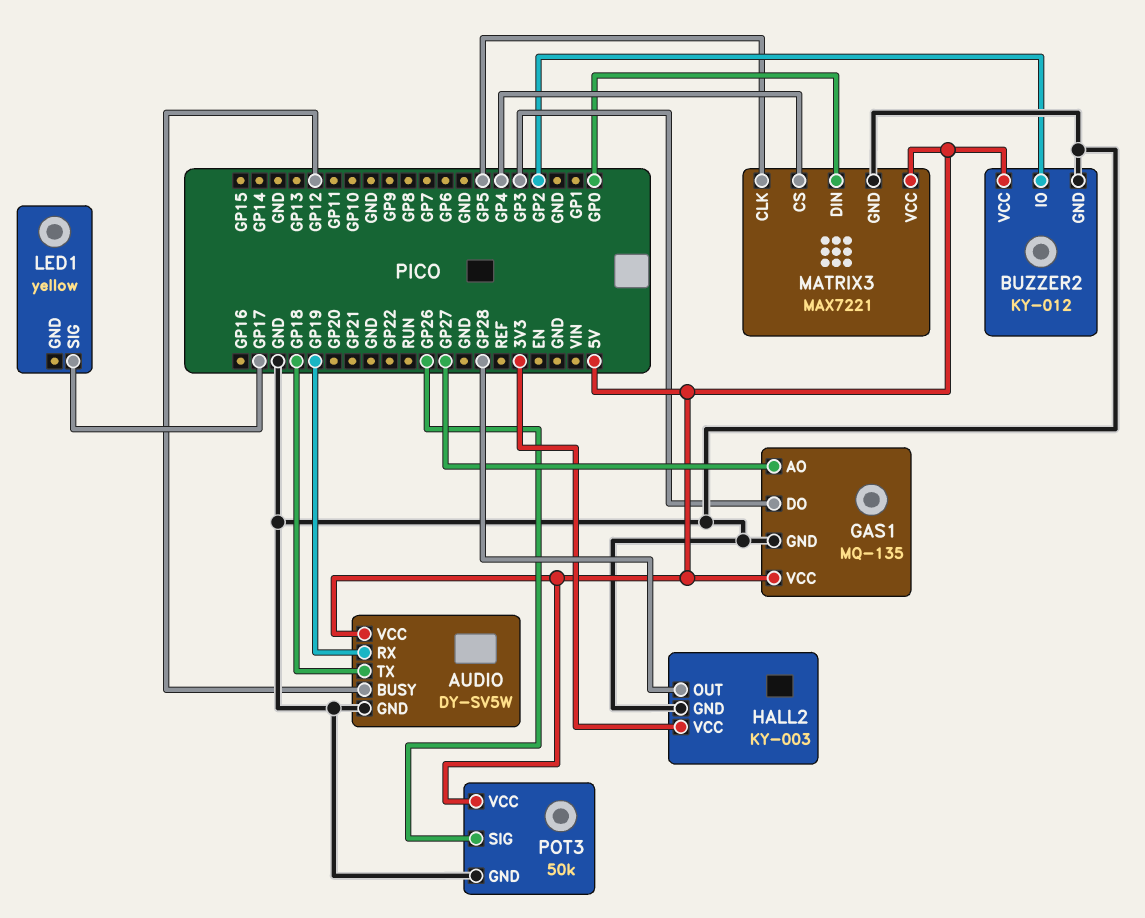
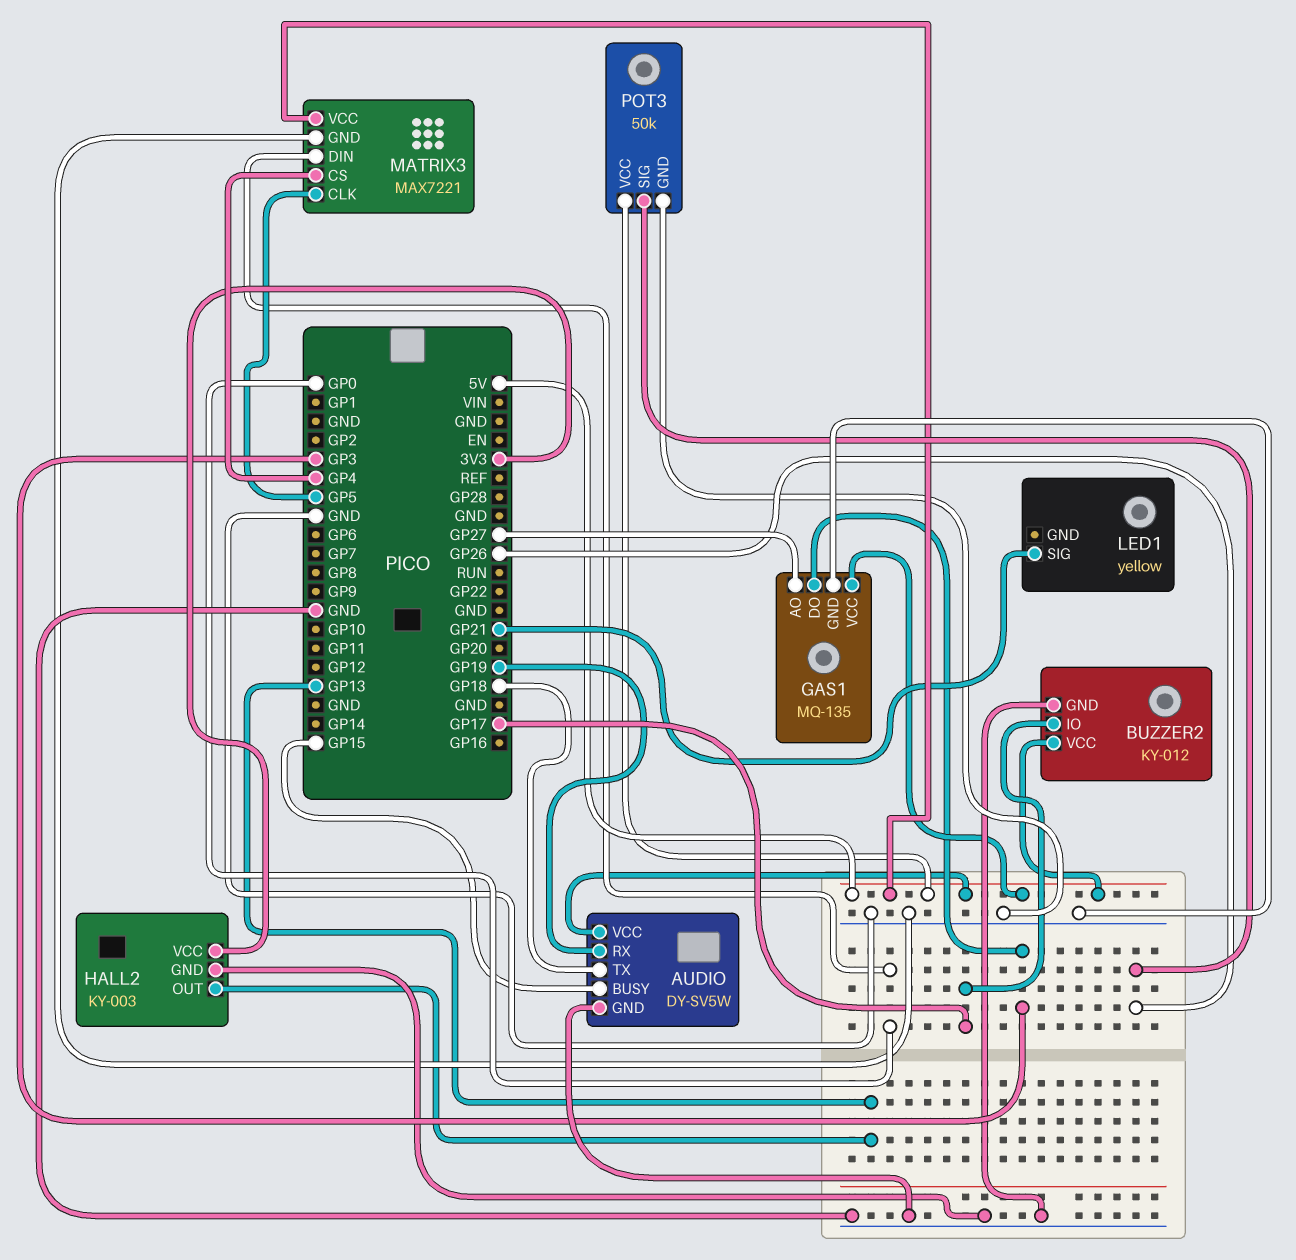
AUDIO pin BUSY: GP12 -> GP15
BUZZER2 pin IO: GP2 -> GP17
HALL2 pin OUT: GP28 -> GP13
LED1 pin SIG: GP17 -> GP21

